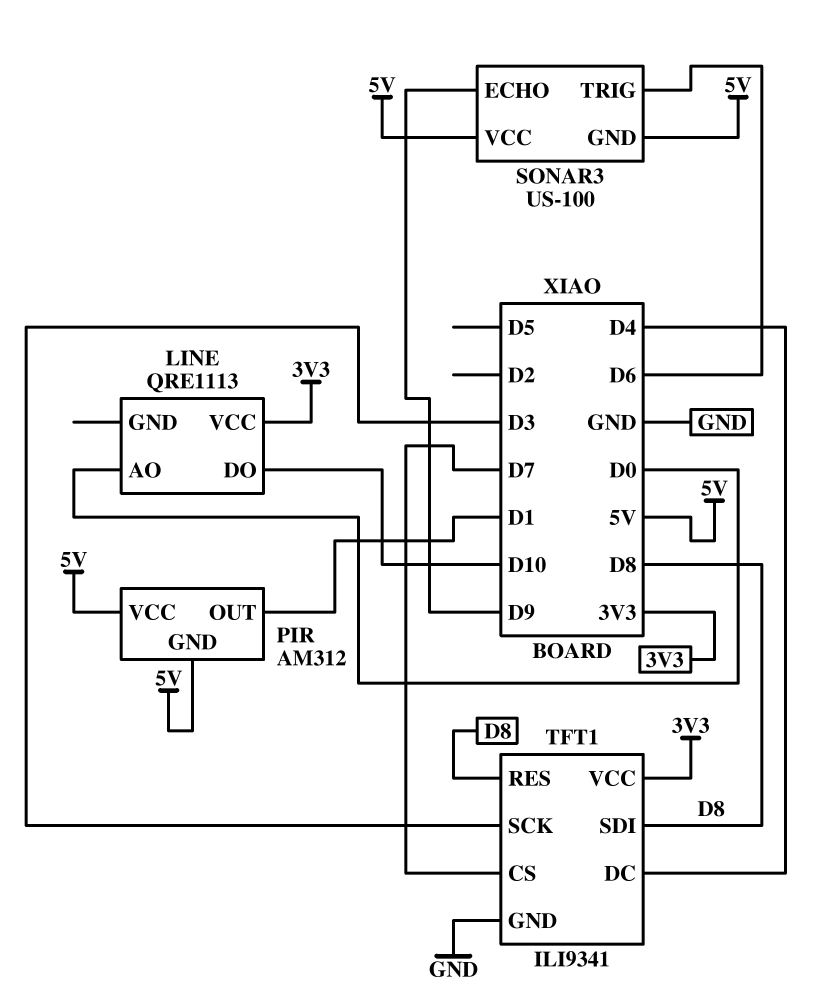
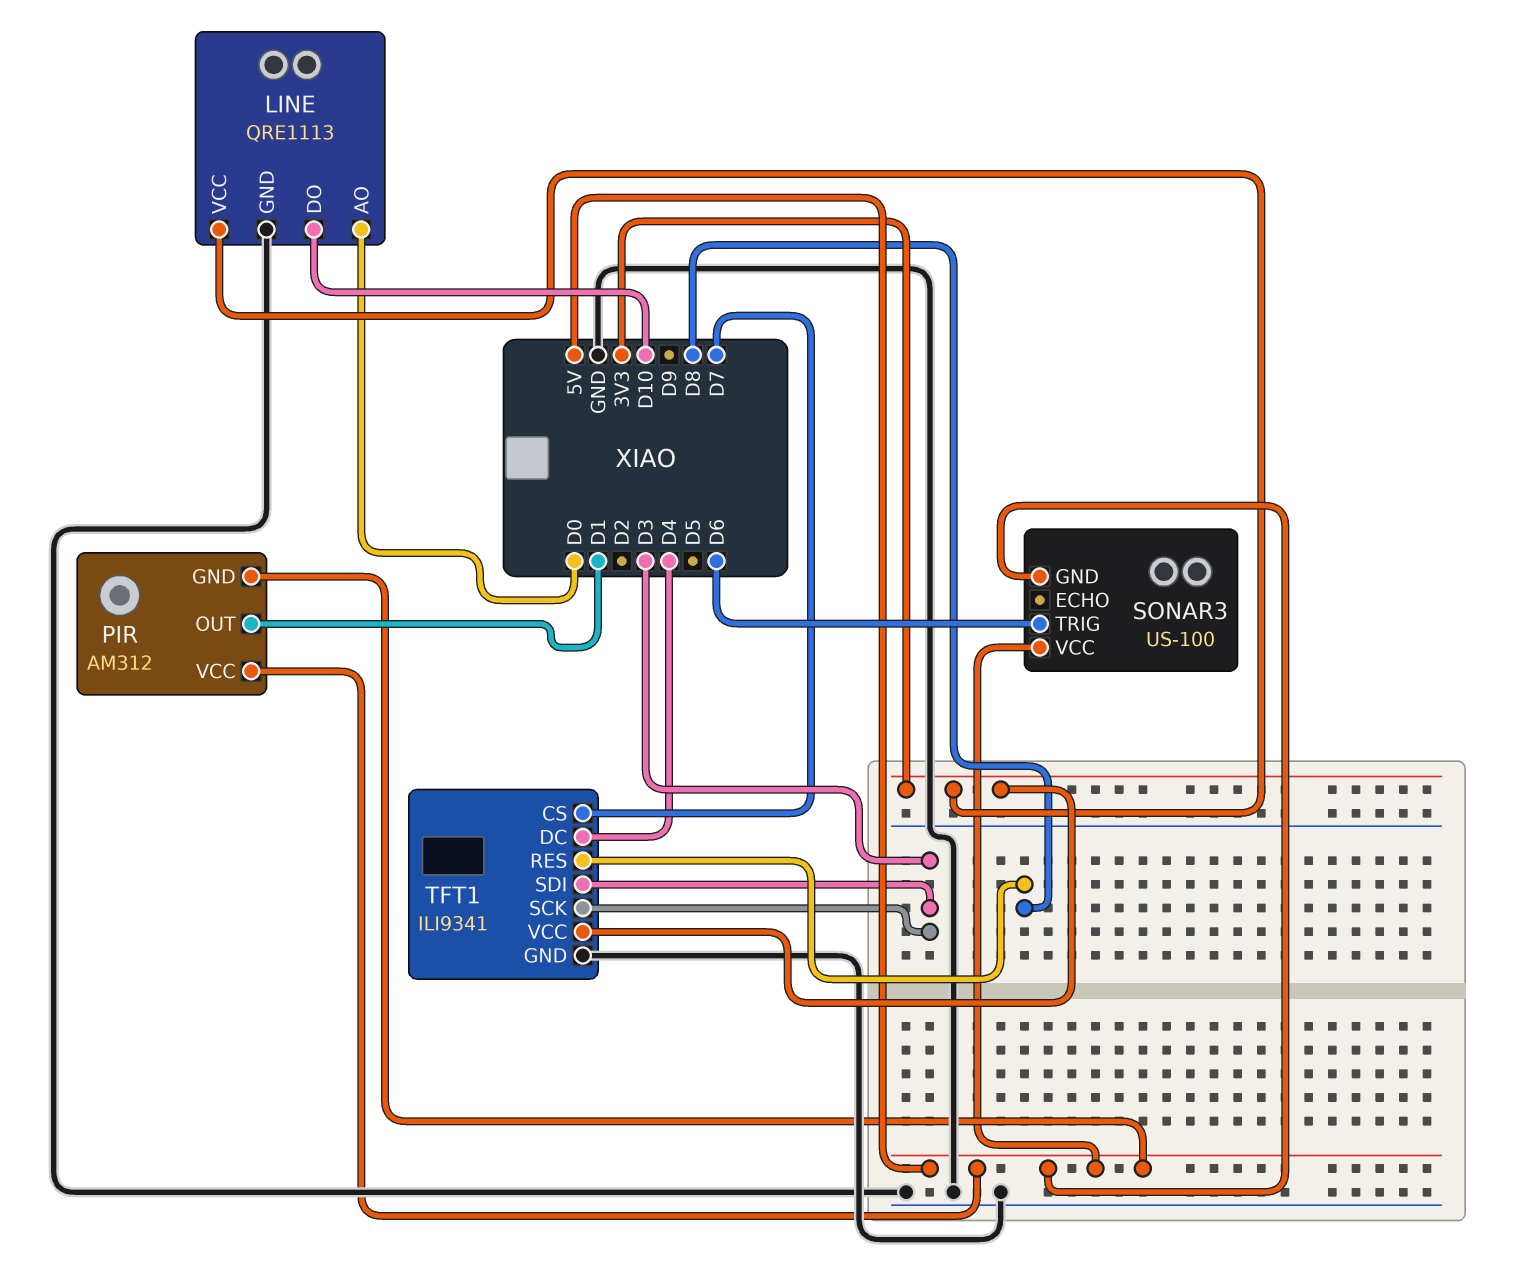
LINE pin GND: none -> GND
SONAR3 pin ECHO: D9 -> none
TFT1 pin SDI: D8 -> D3

